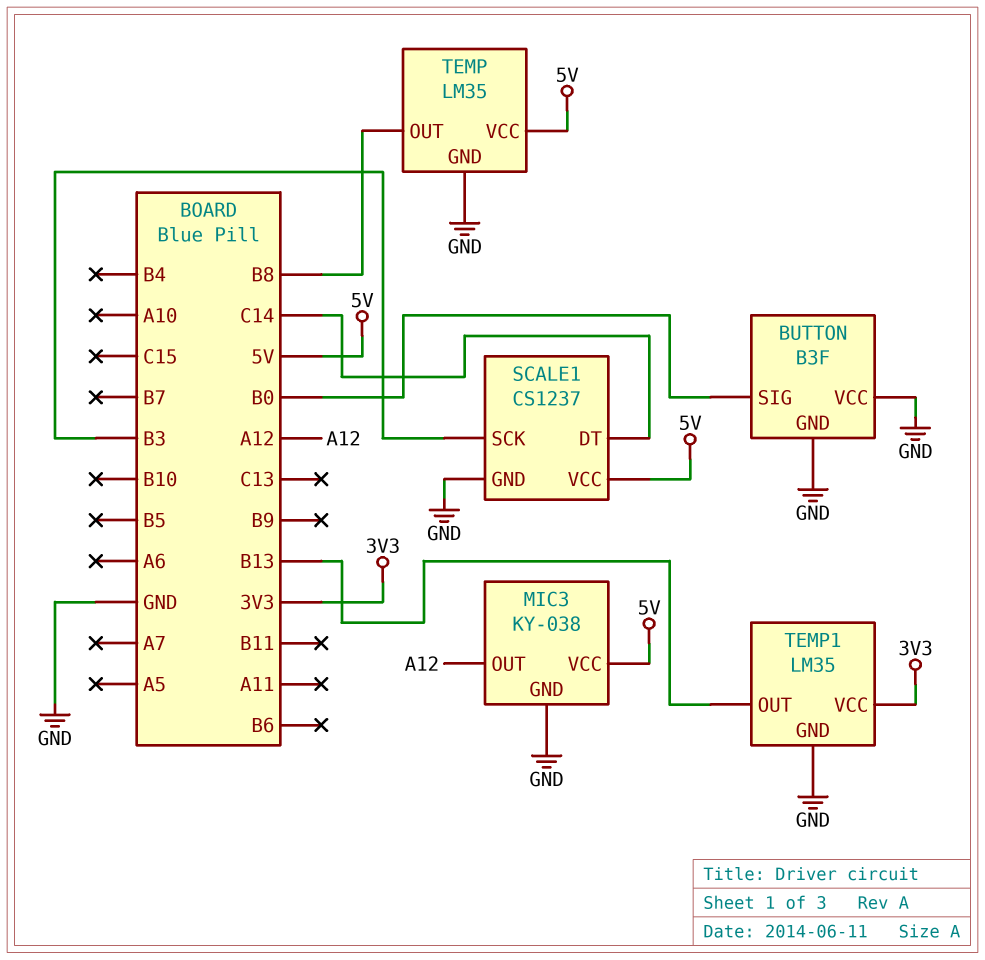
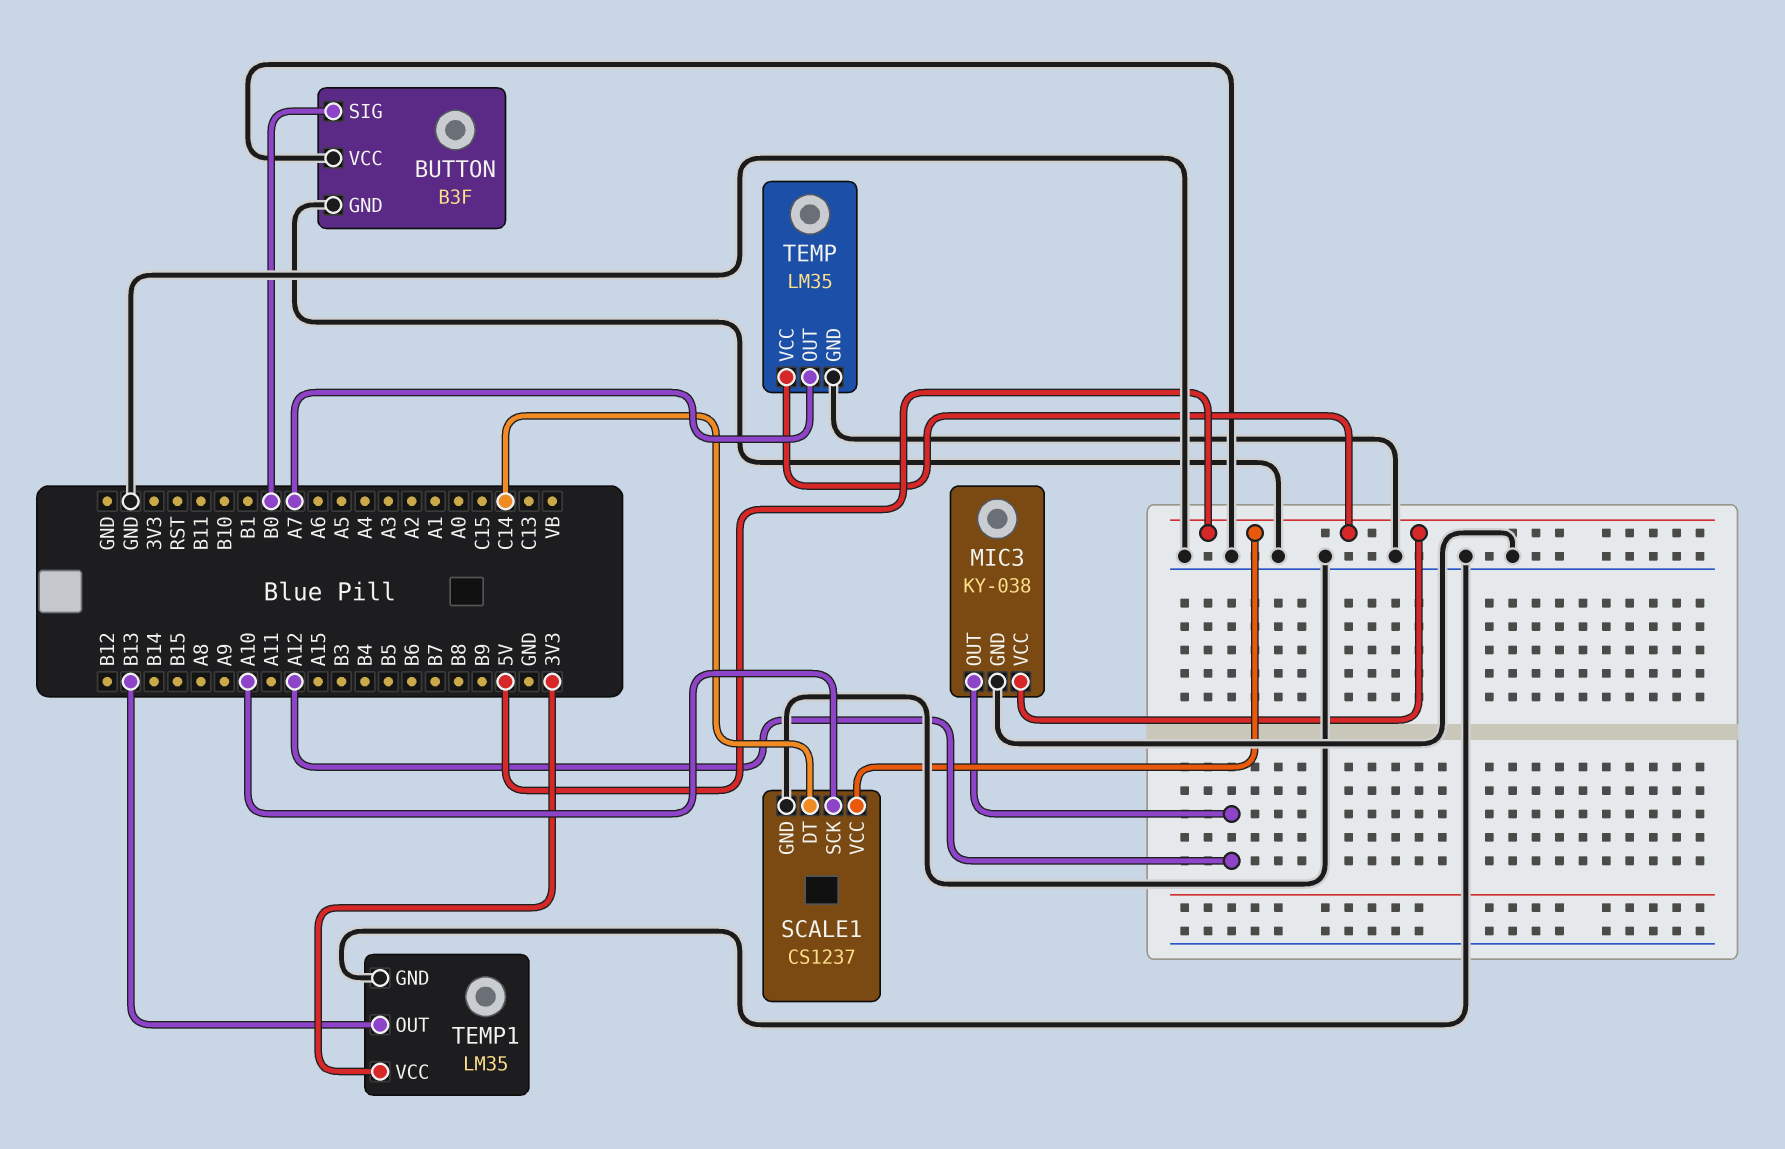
SCALE1 pin SCK: B3 -> A10
TEMP pin OUT: B8 -> A7

